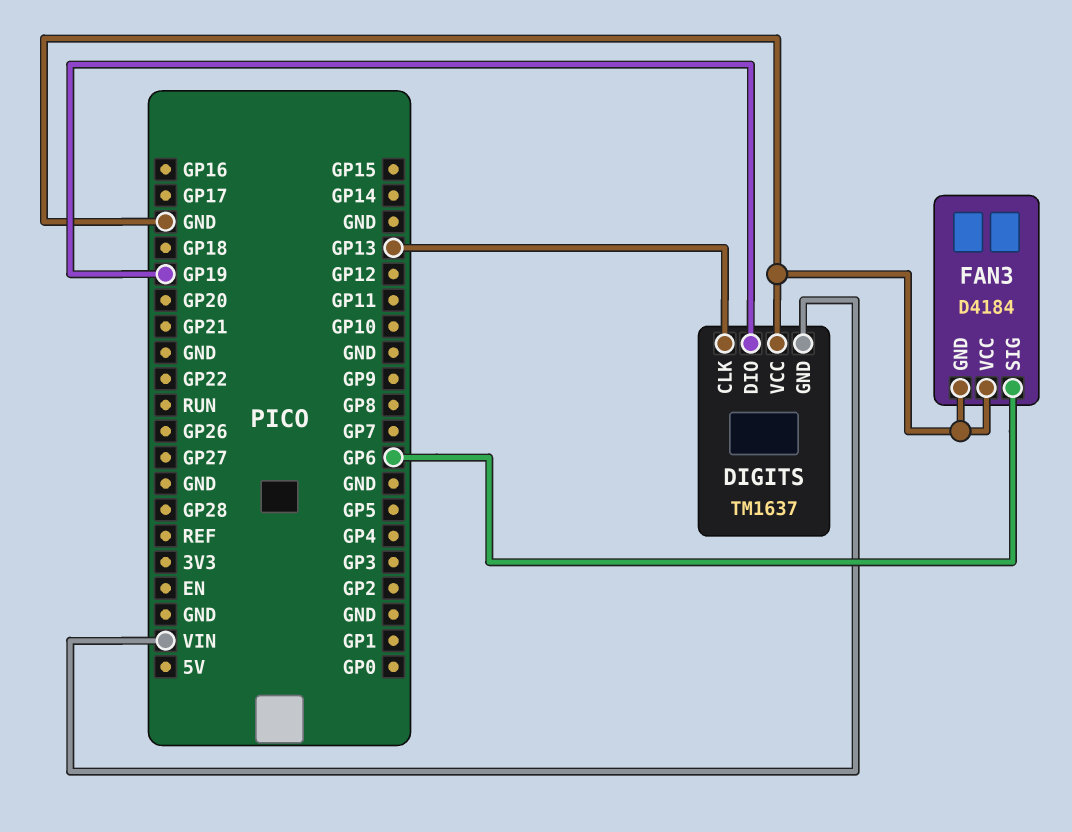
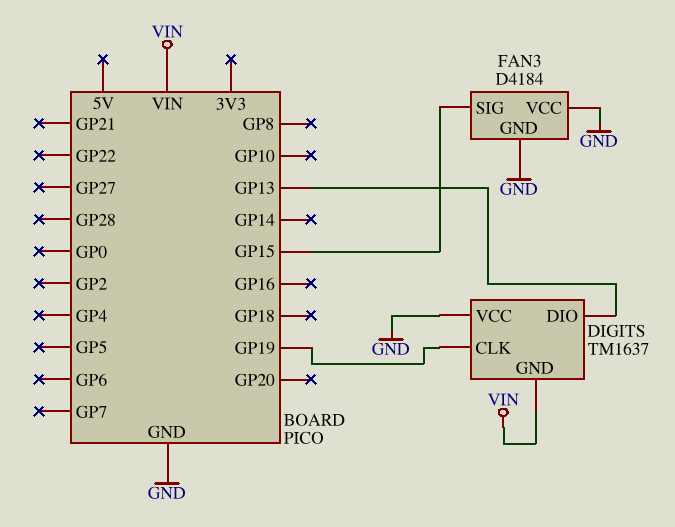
DIGITS pin CLK: GP13 -> GP19
DIGITS pin DIO: GP19 -> GP13
FAN3 pin SIG: GP6 -> GP15

